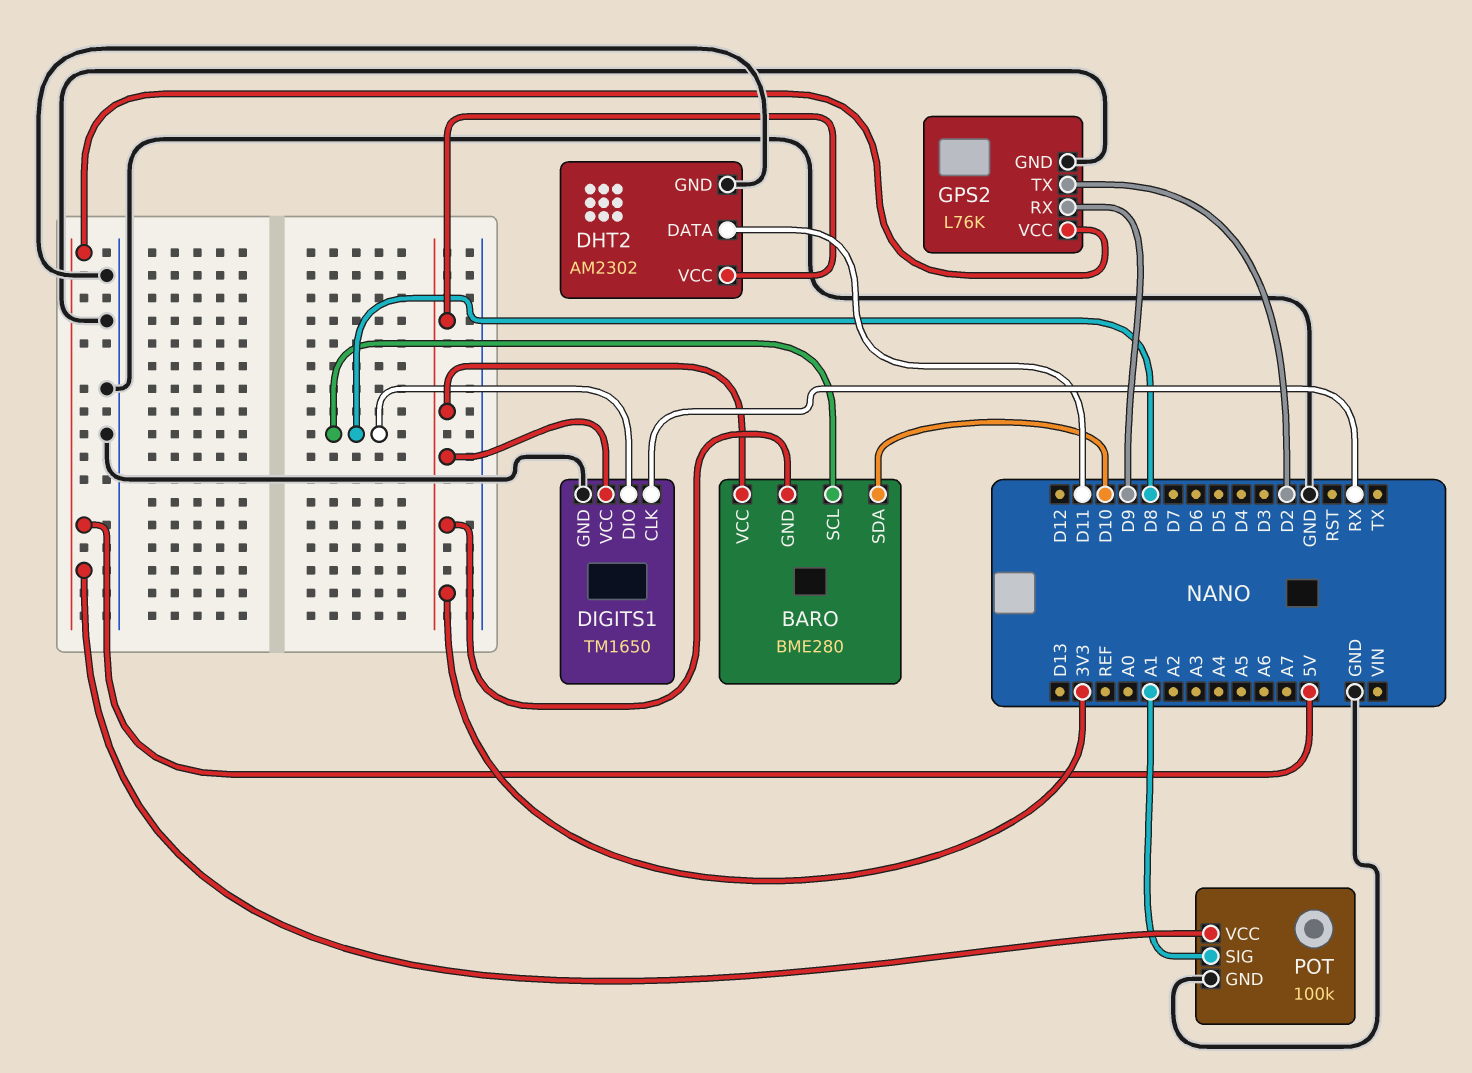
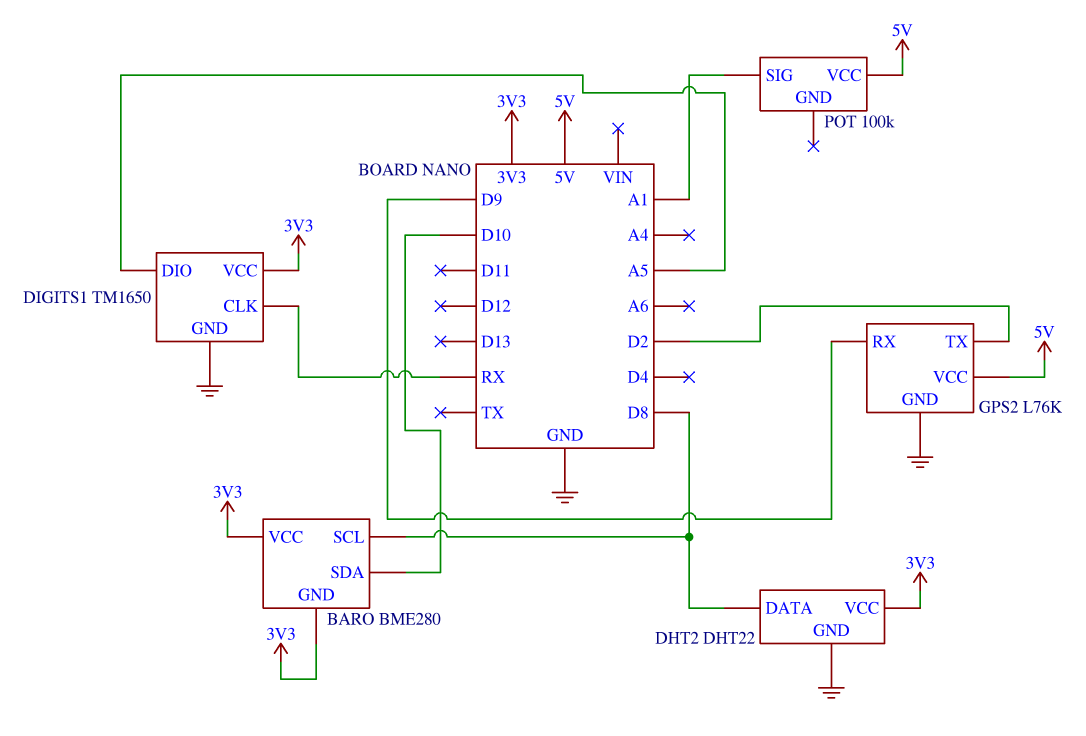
DHT2: AM2302 -> DHT22
DHT2 pin DATA: D11 -> D8
DIGITS1 pin DIO: D8 -> A5
POT pin GND: GND -> none

